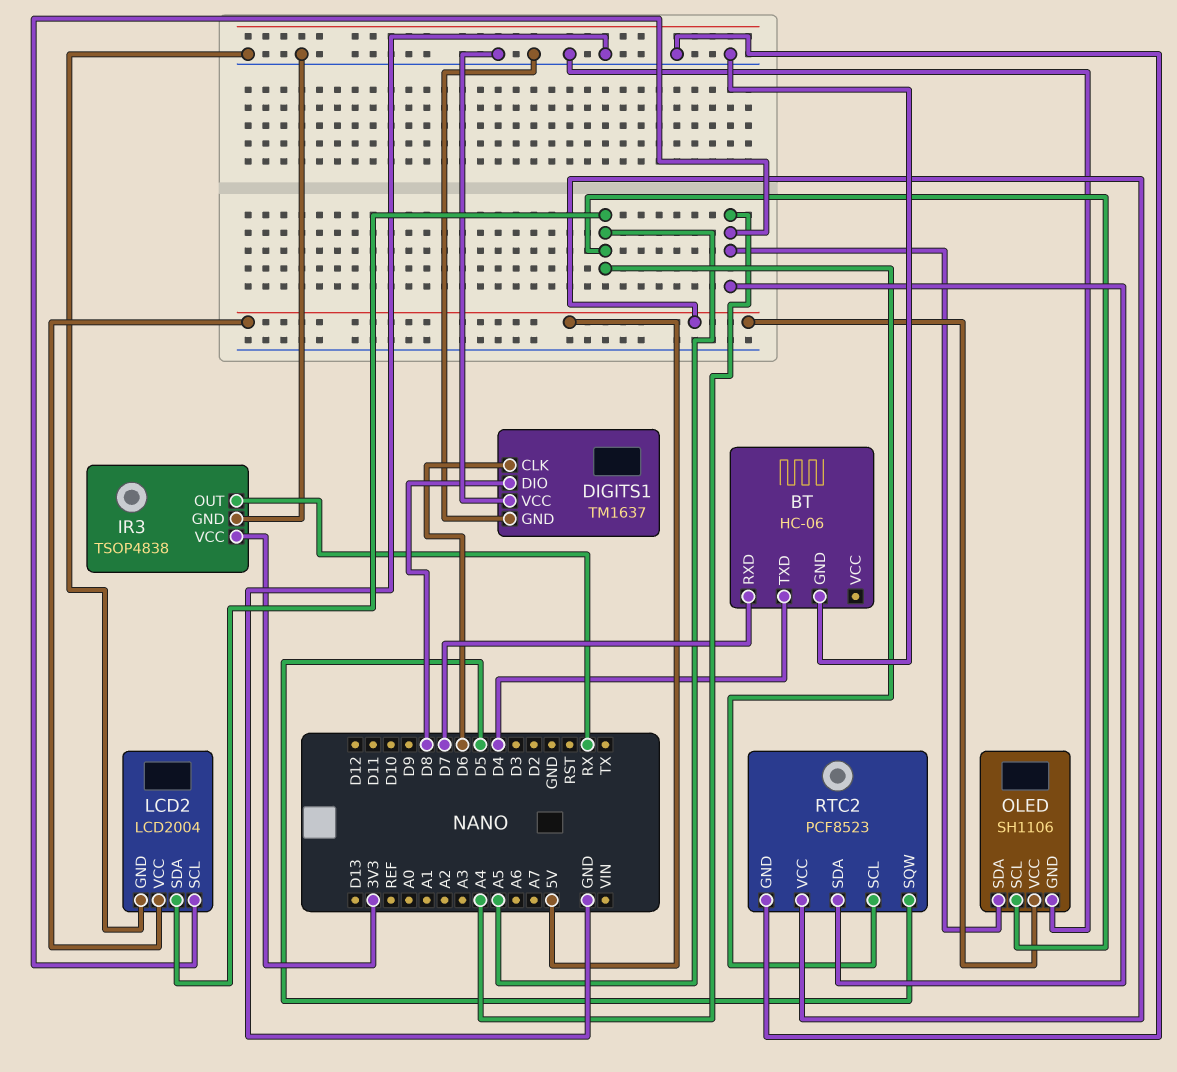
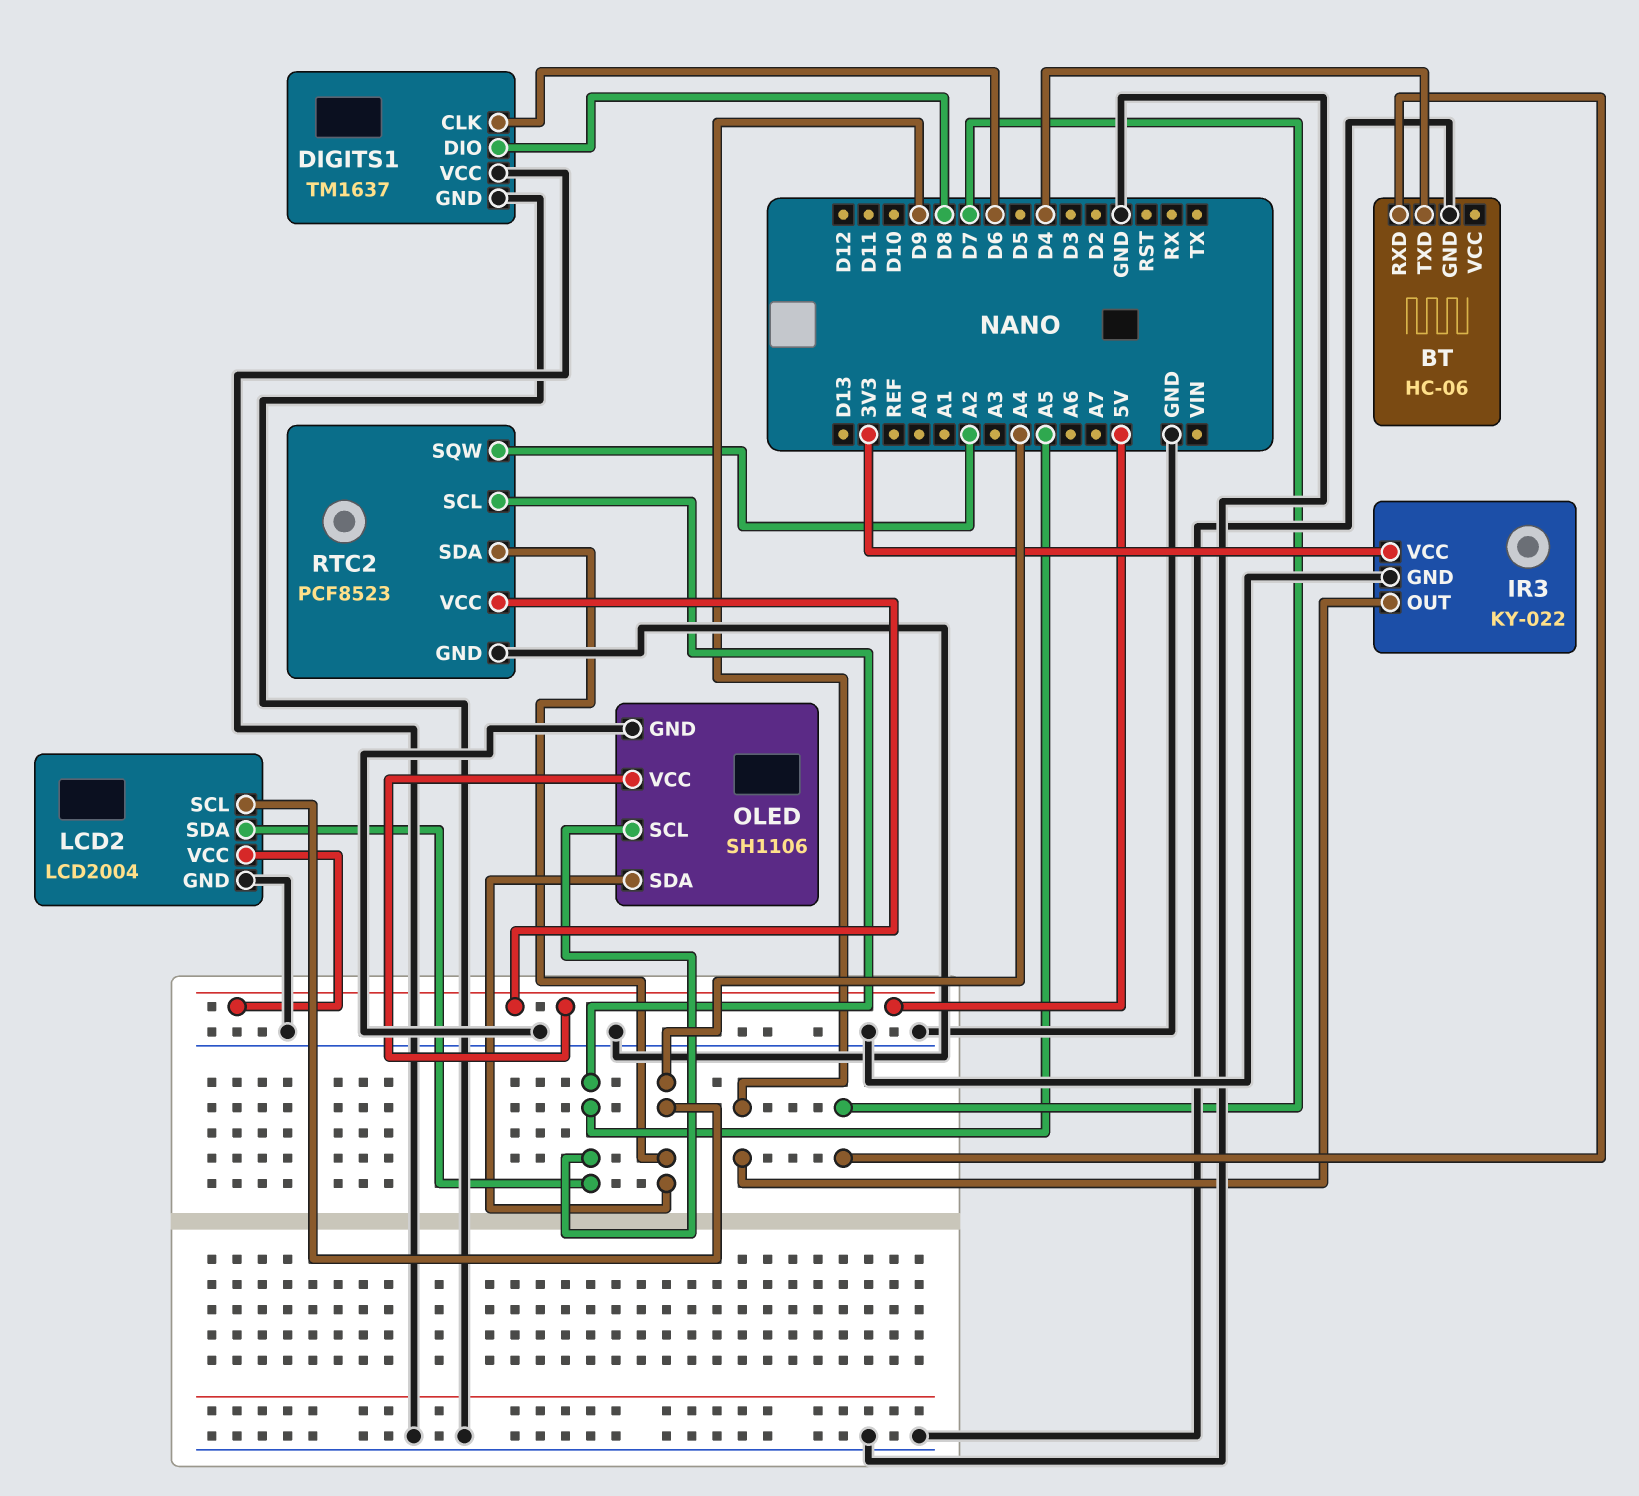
IR3: TSOP4838 -> KY-022
IR3 pin OUT: RX -> D9
RTC2 pin SQW: D5 -> A2

